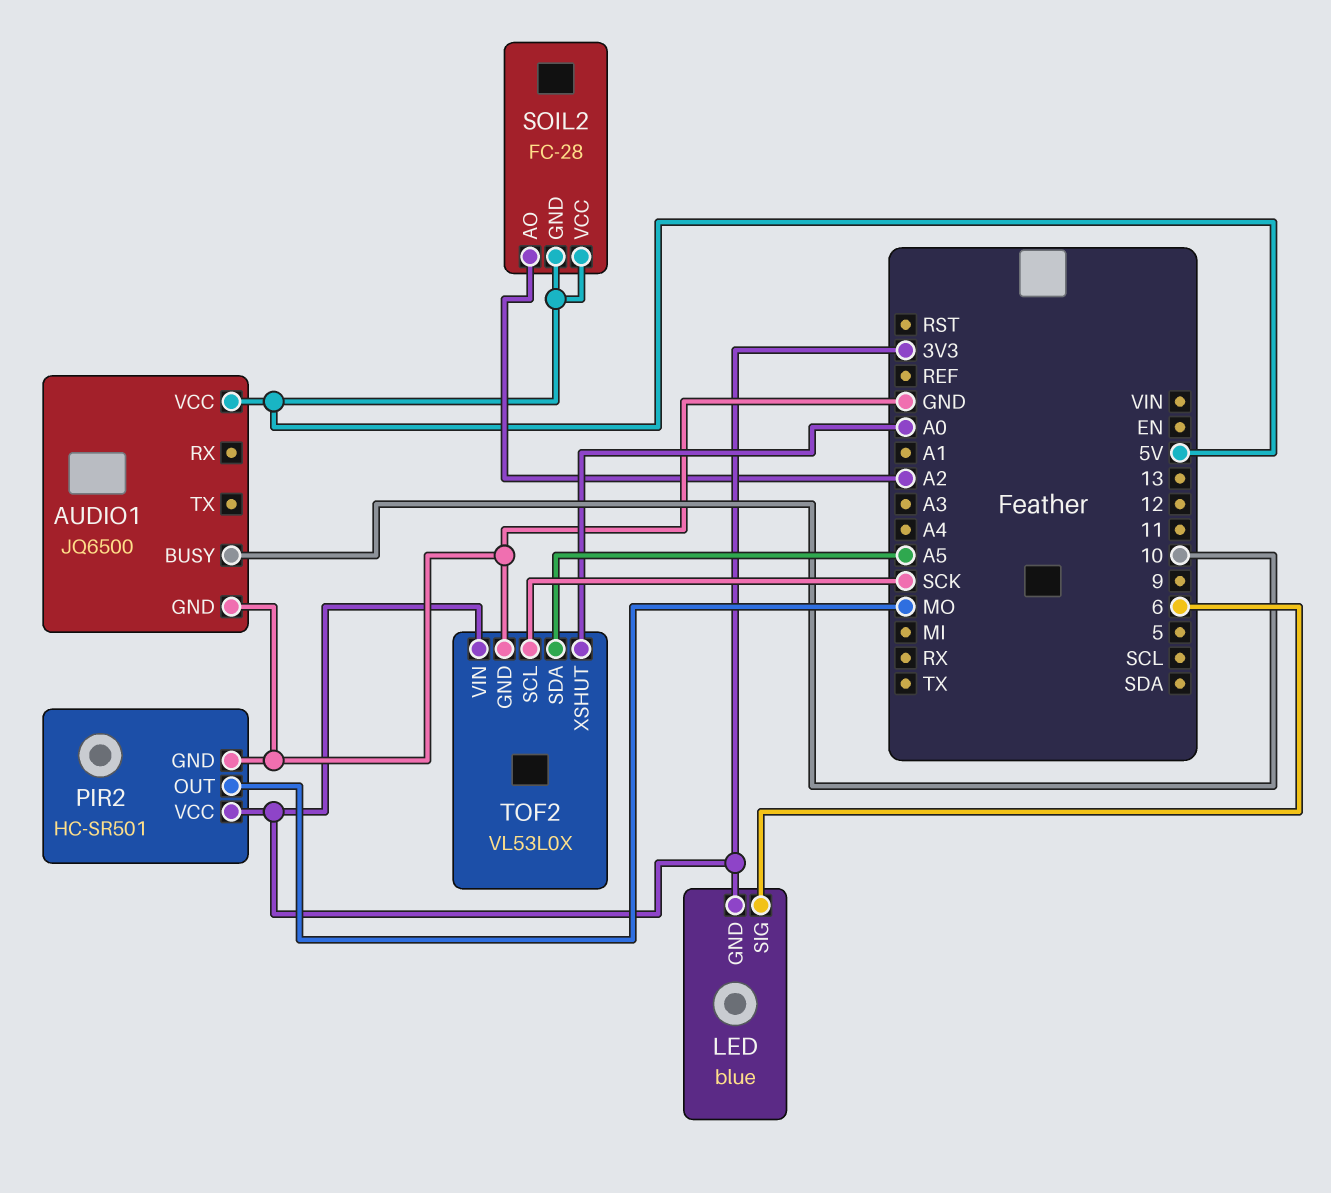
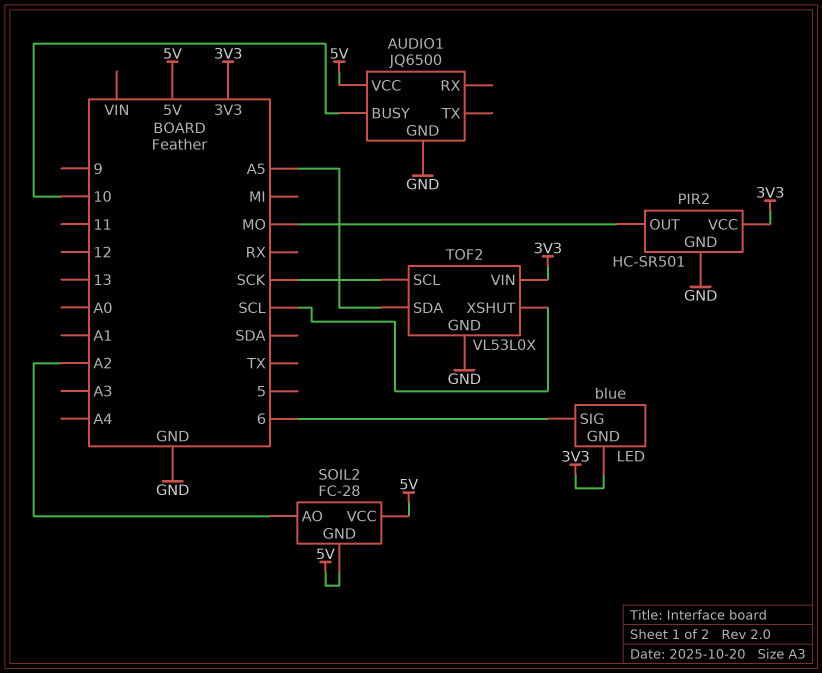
TOF2 pin XSHUT: A0 -> SCL

